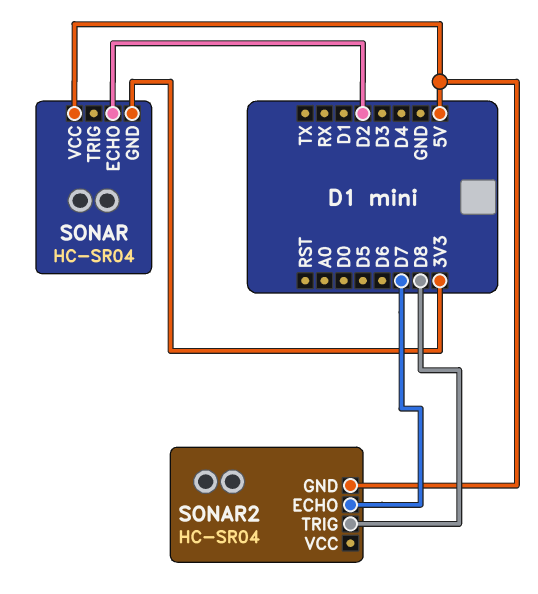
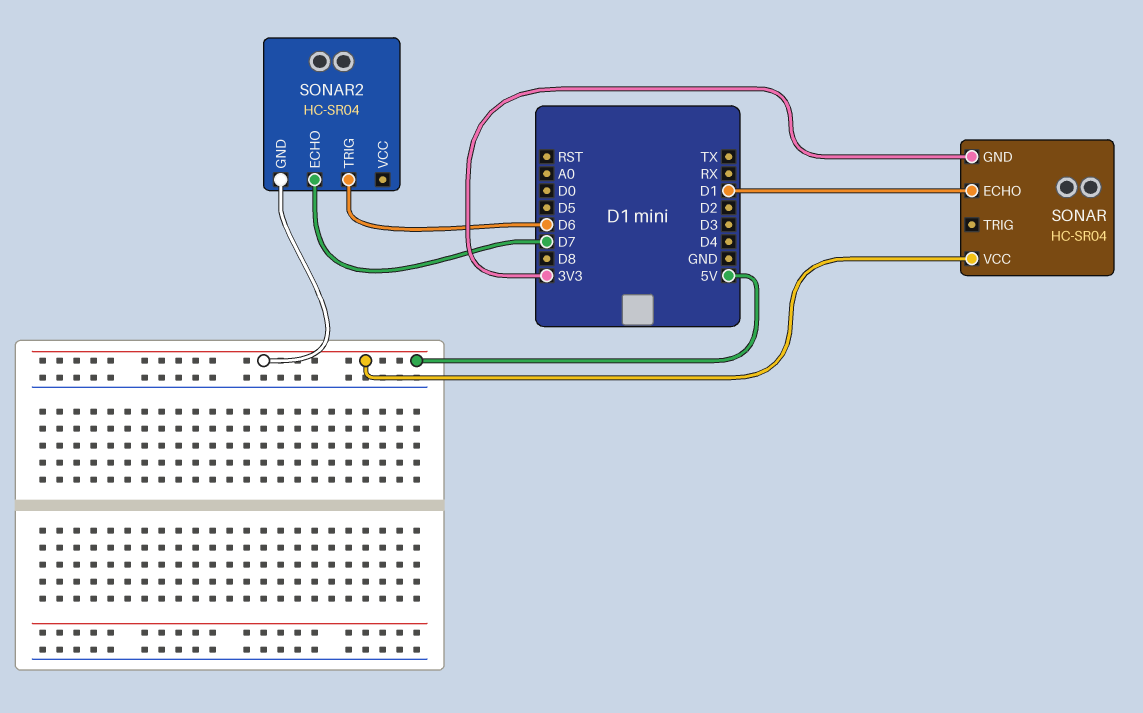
SONAR pin ECHO: D2 -> D1
SONAR2 pin TRIG: D8 -> D6

